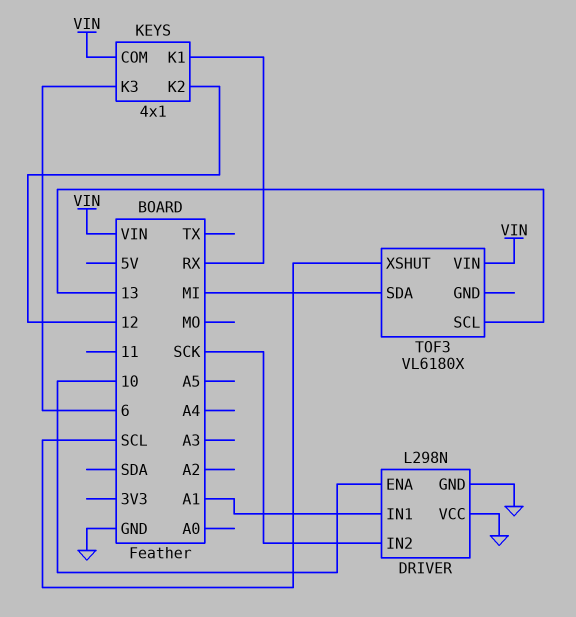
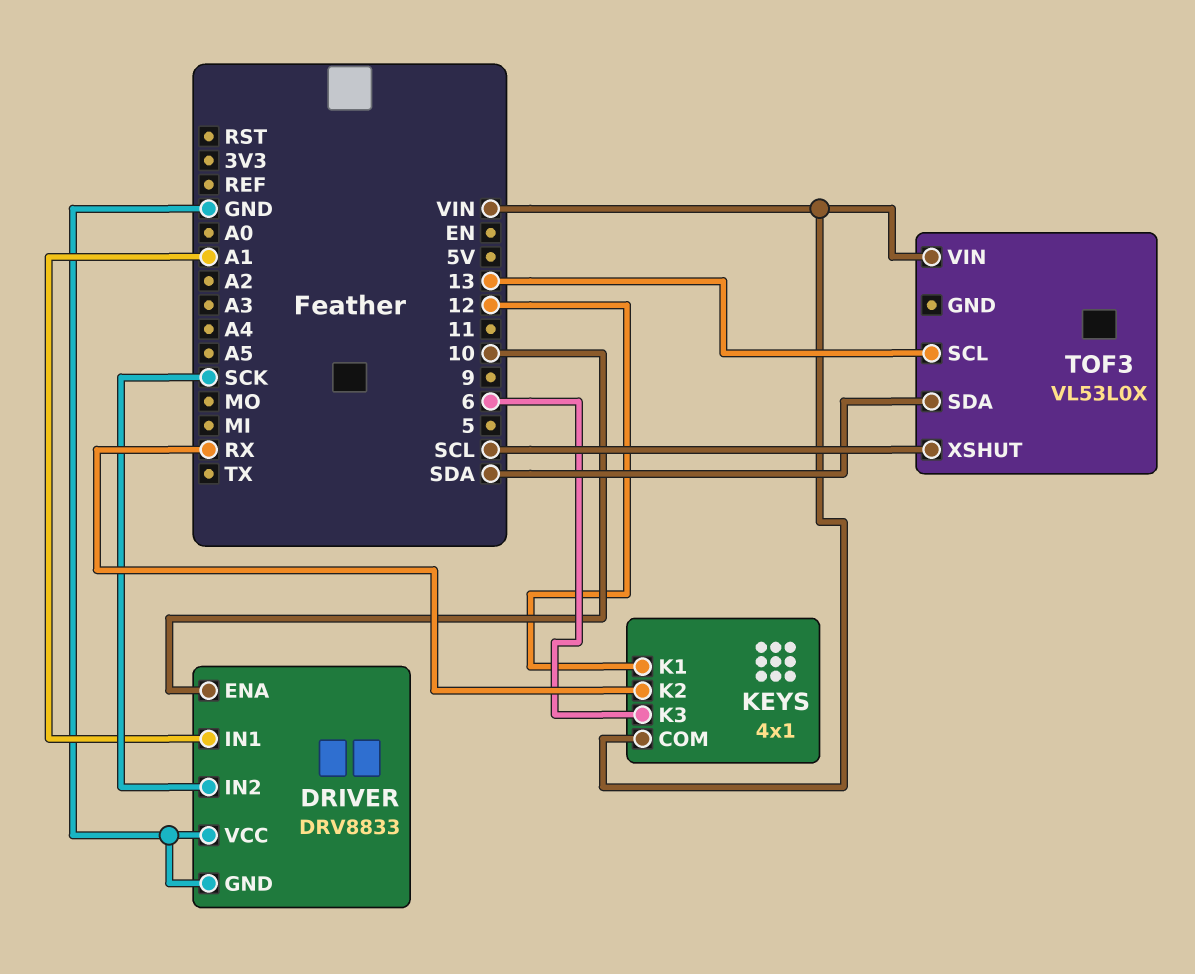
DRIVER: L298N -> DRV8833
KEYS pin K1: RX -> 12
KEYS pin K2: 12 -> RX
TOF3: VL6180X -> VL53L0X
TOF3 pin SDA: MI -> SDA

